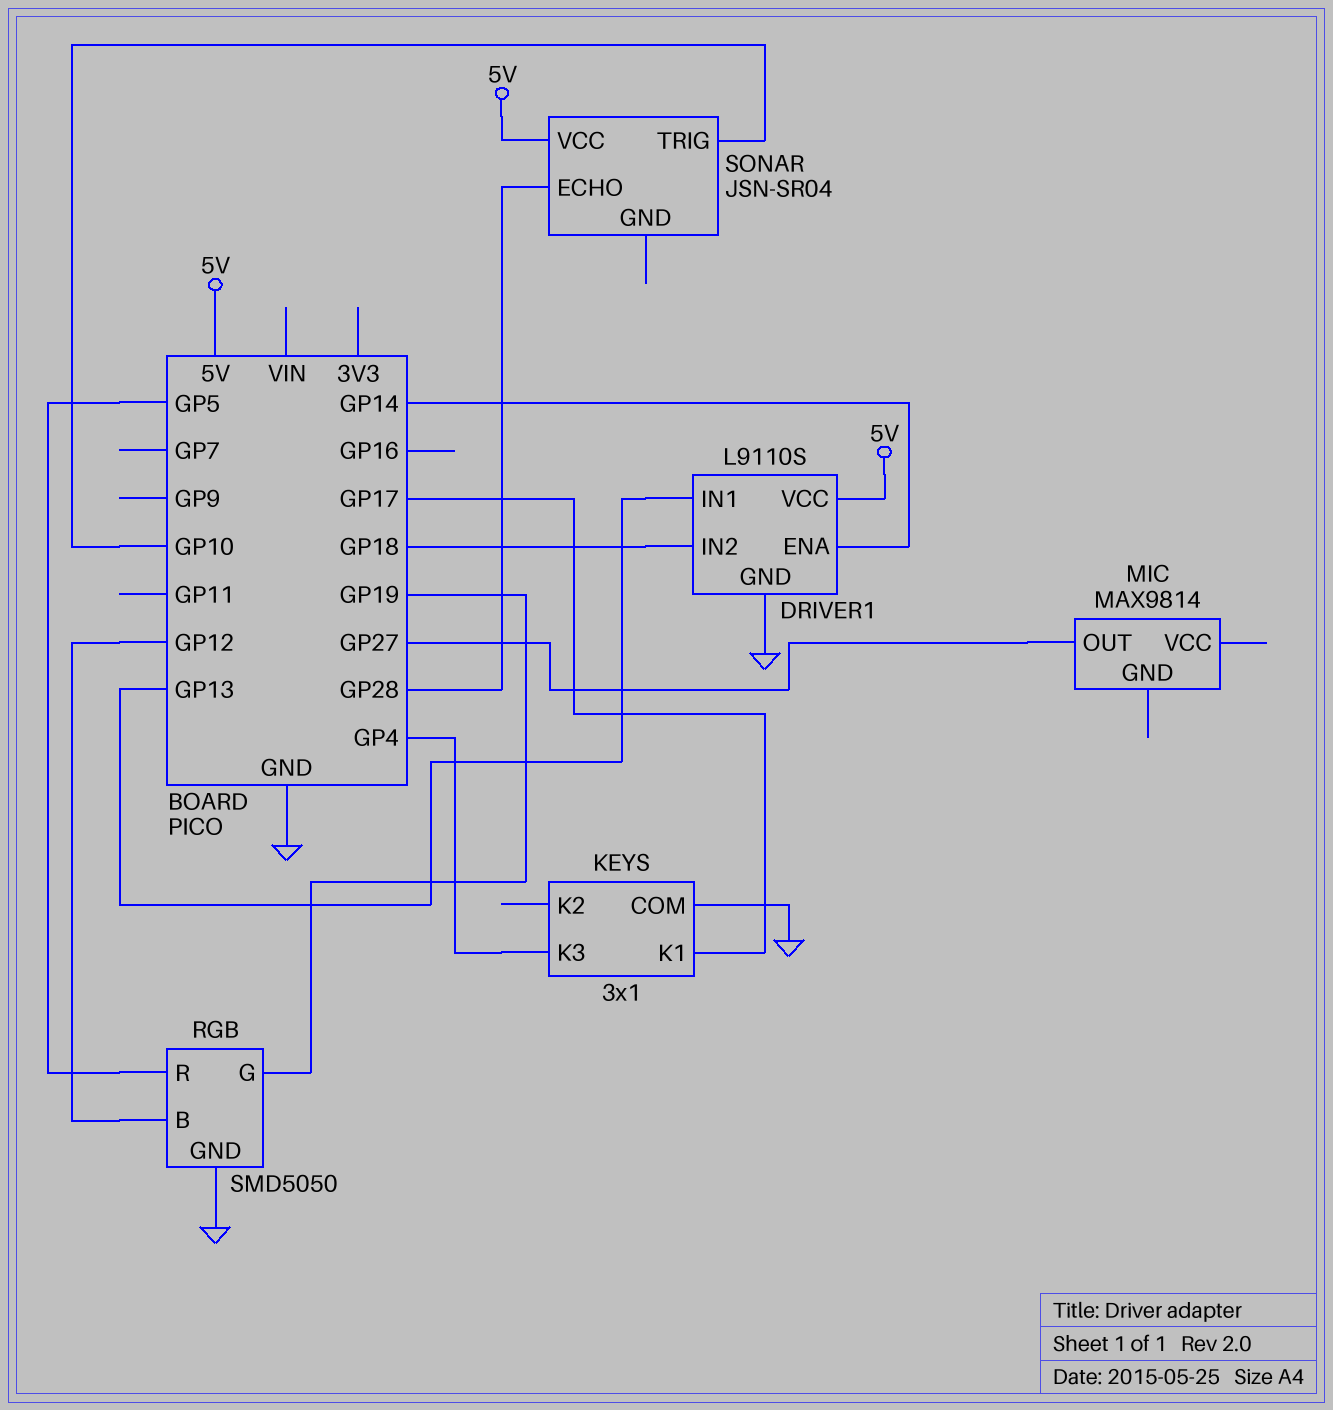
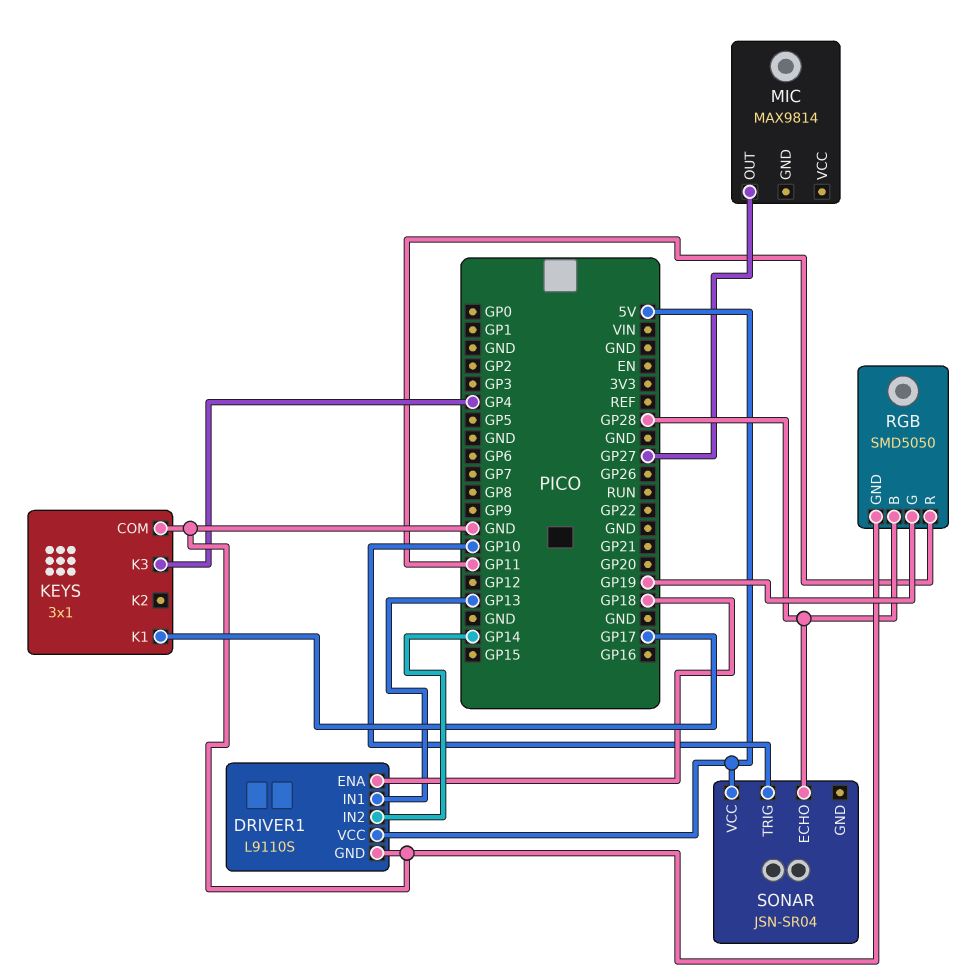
DRIVER1 pin ENA: GP14 -> GP18
DRIVER1 pin IN2: GP18 -> GP14
RGB pin B: GP12 -> GP28
RGB pin R: GP5 -> GP11

